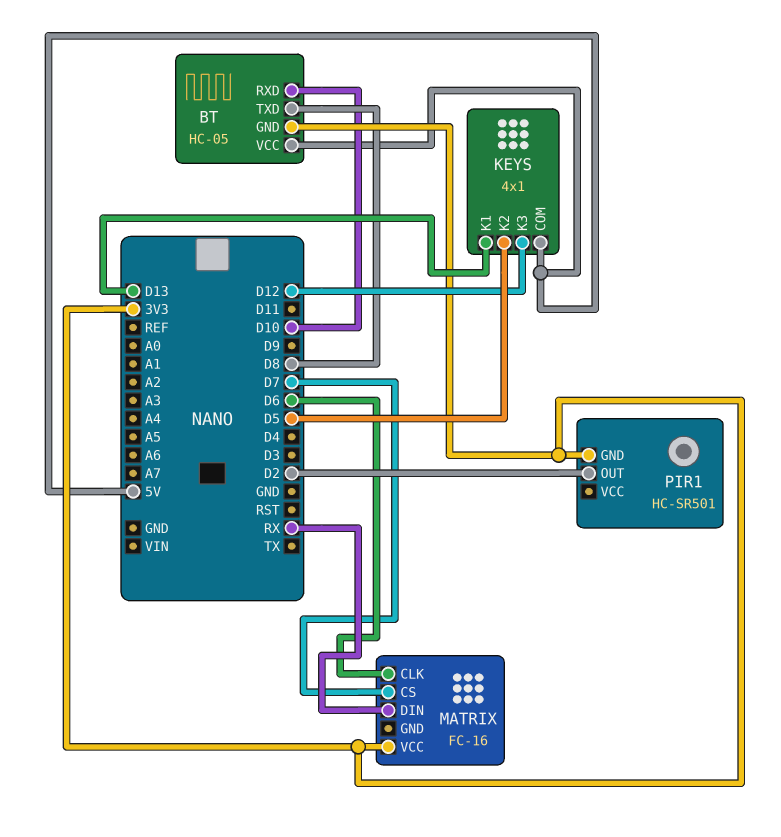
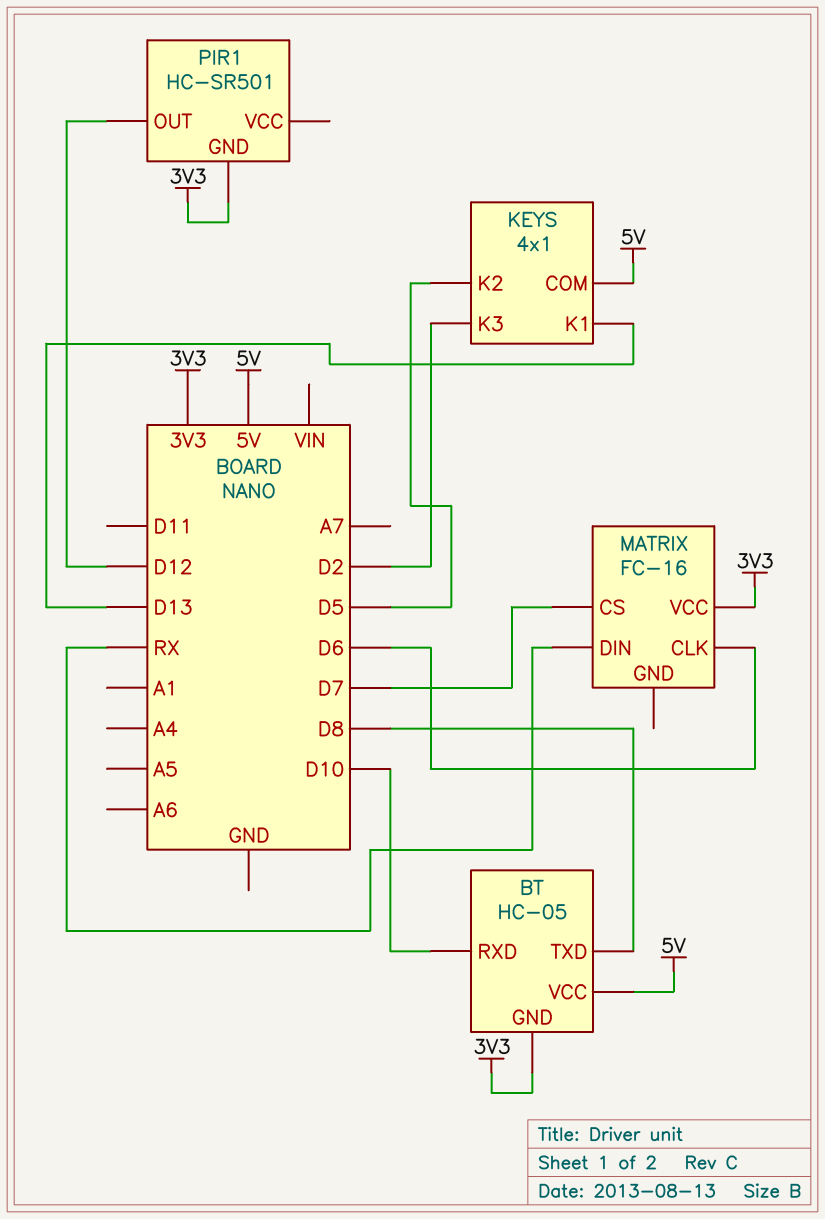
KEYS pin K3: D12 -> D2
PIR1 pin OUT: D2 -> D12

